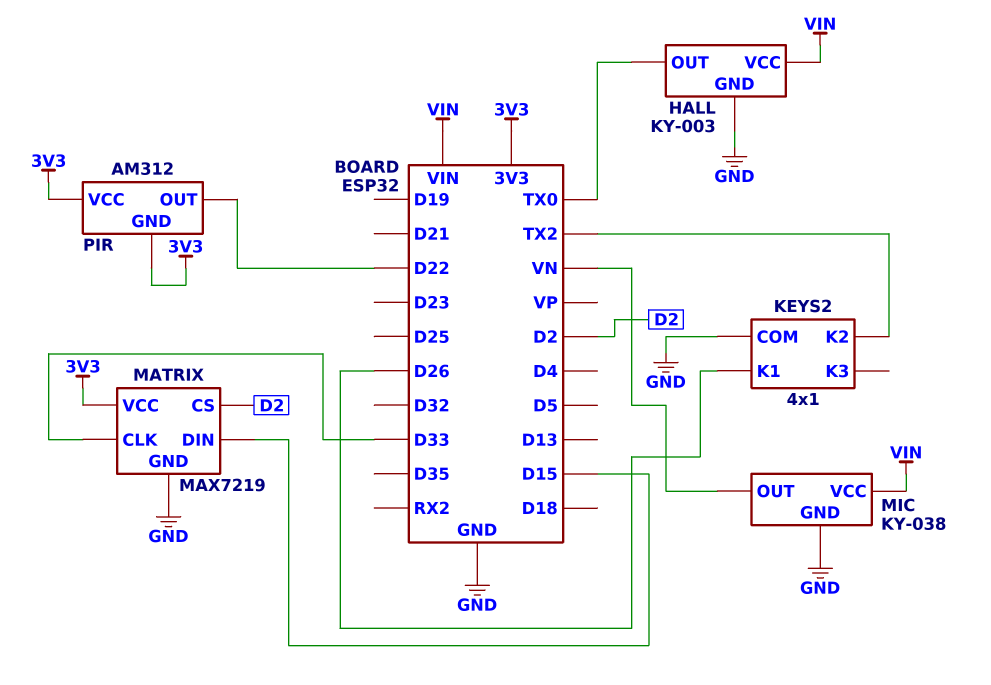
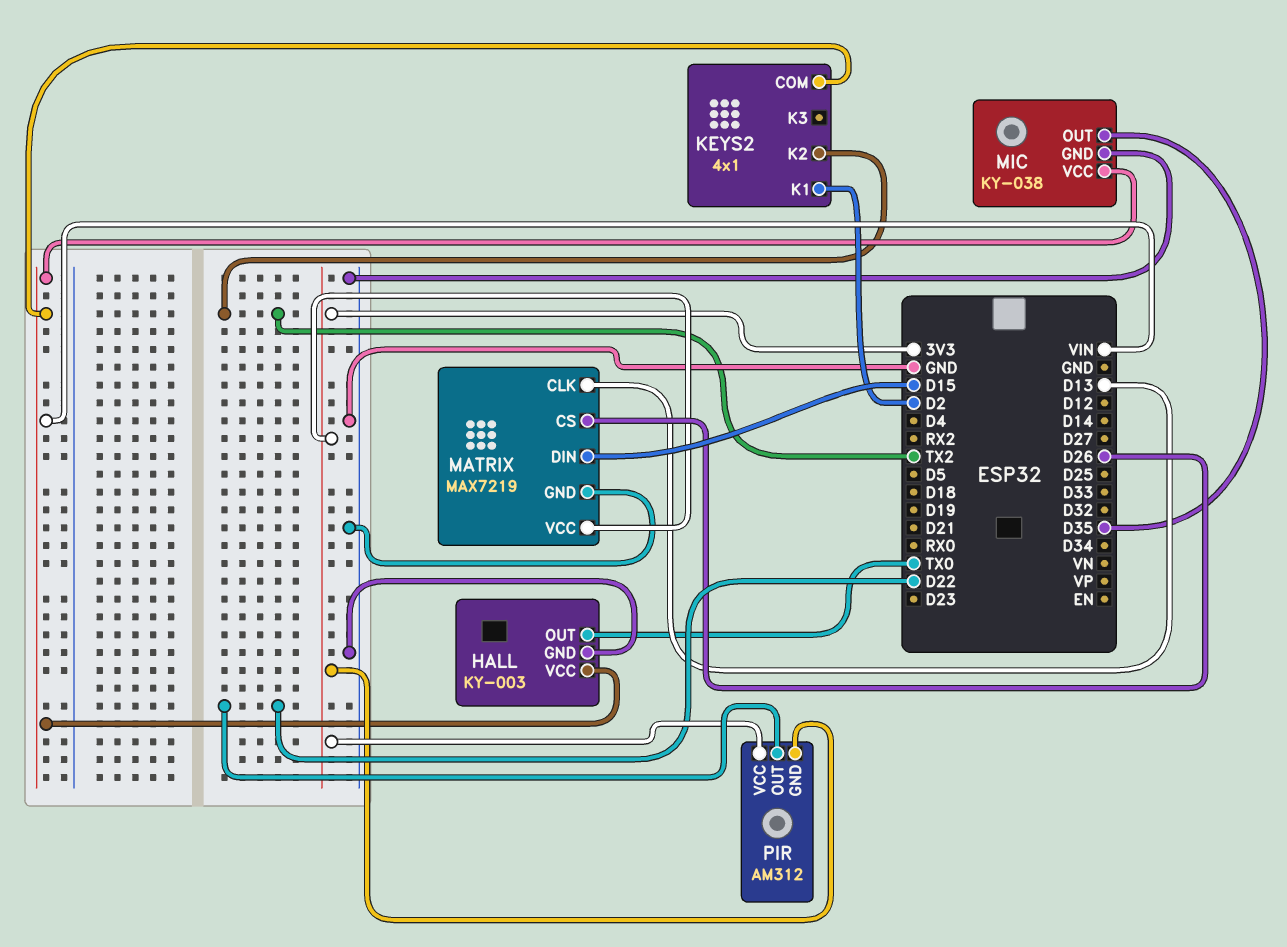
KEYS2 pin COM: GND -> VIN
KEYS2 pin K1: D26 -> D2
MATRIX pin CLK: D33 -> D13
MATRIX pin CS: D2 -> D26
MIC pin OUT: VN -> D35

